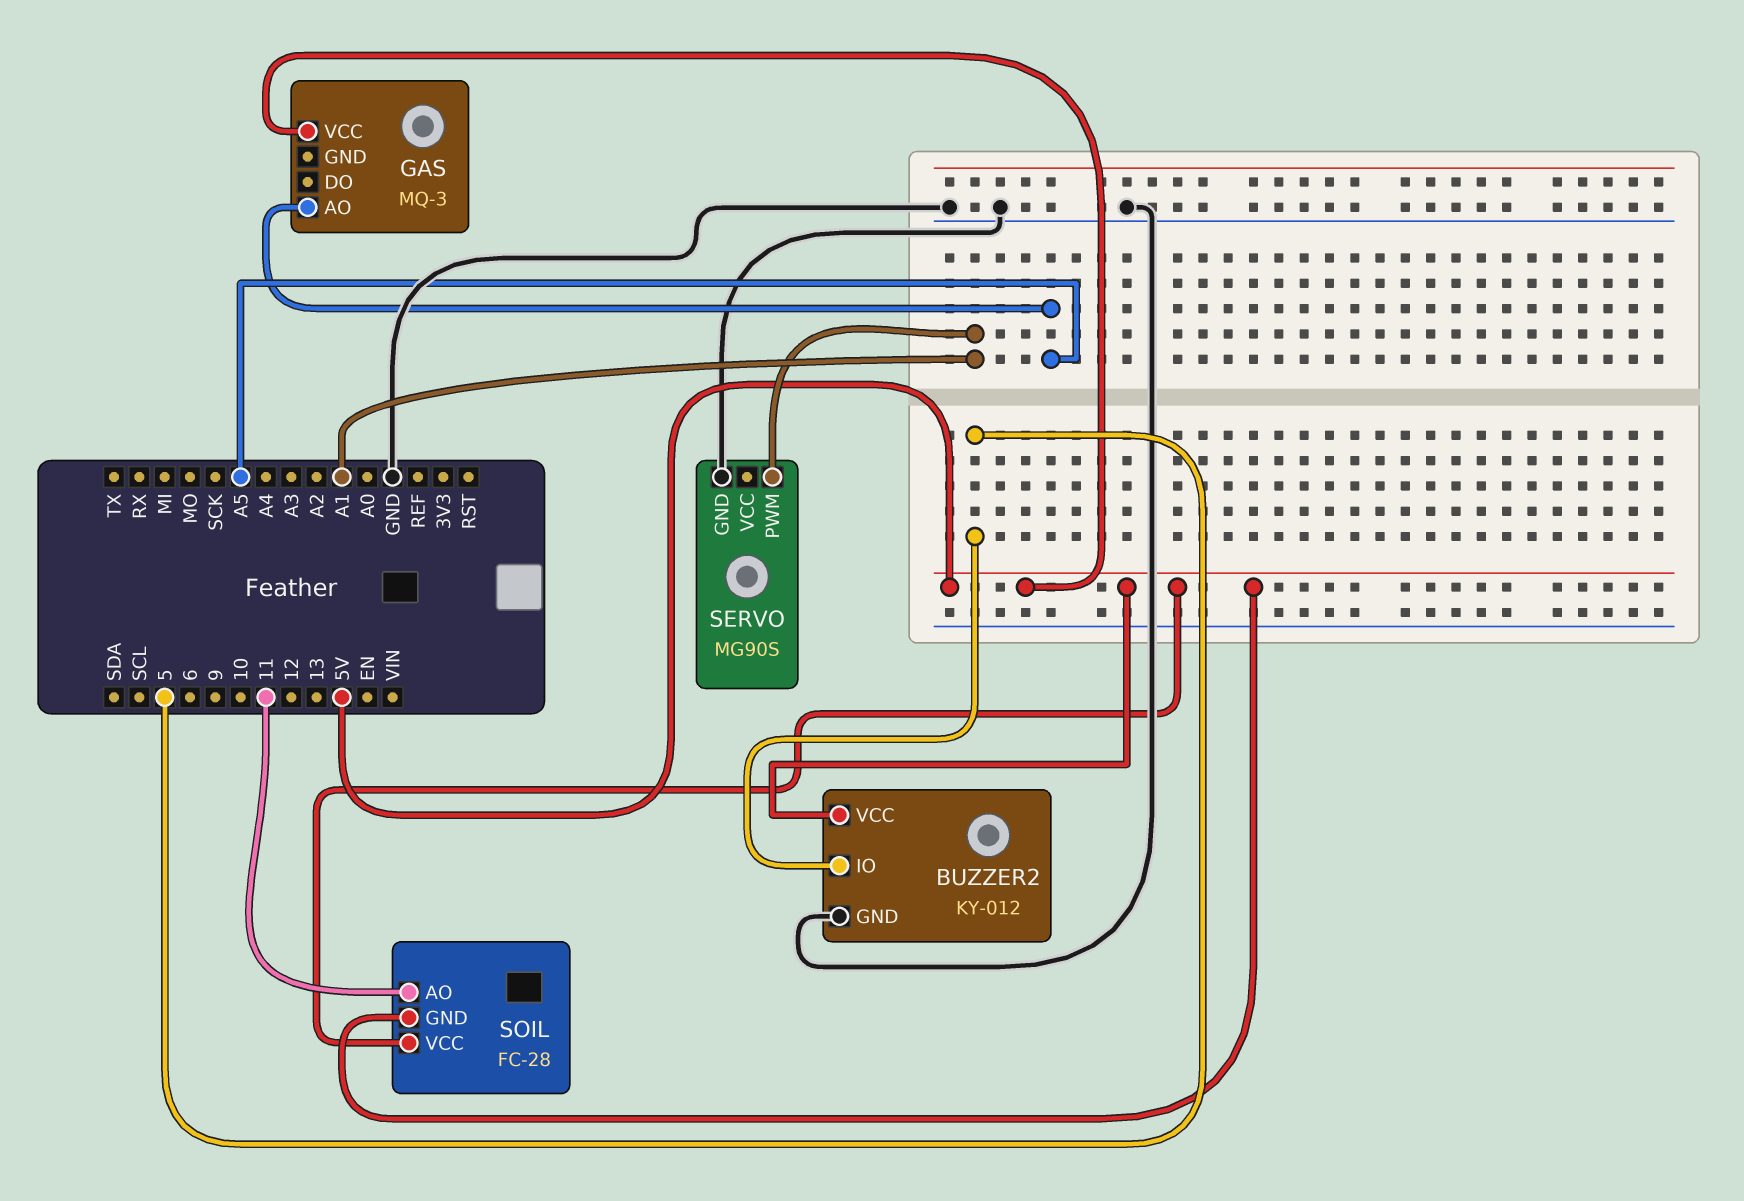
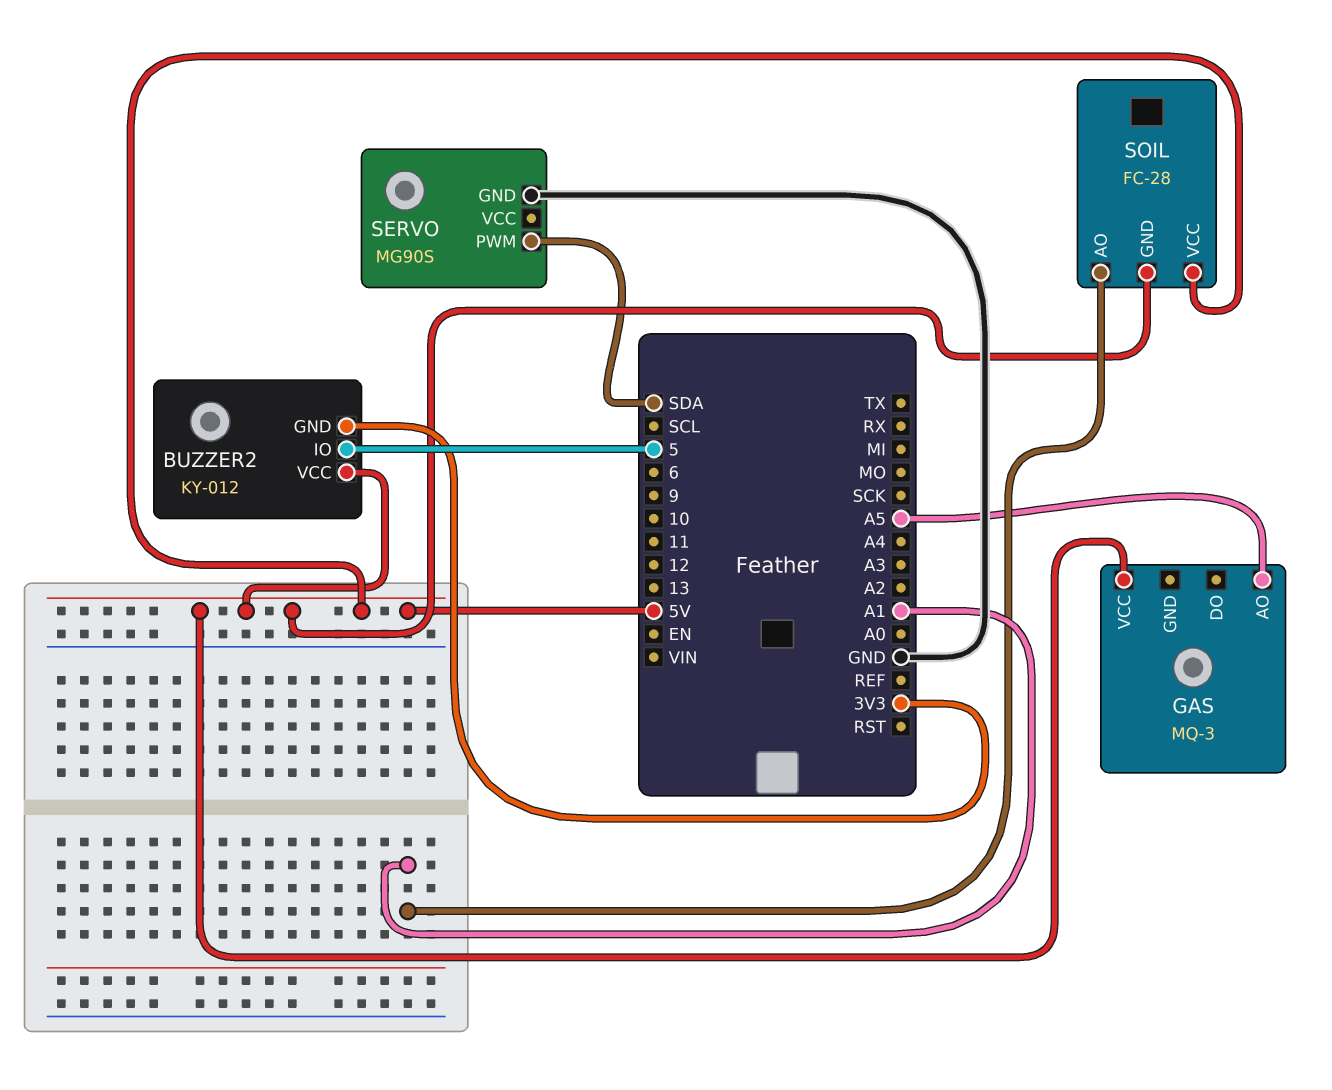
BUZZER2 pin GND: GND -> 3V3
SERVO pin PWM: A1 -> SDA
SOIL pin AO: 11 -> A1

